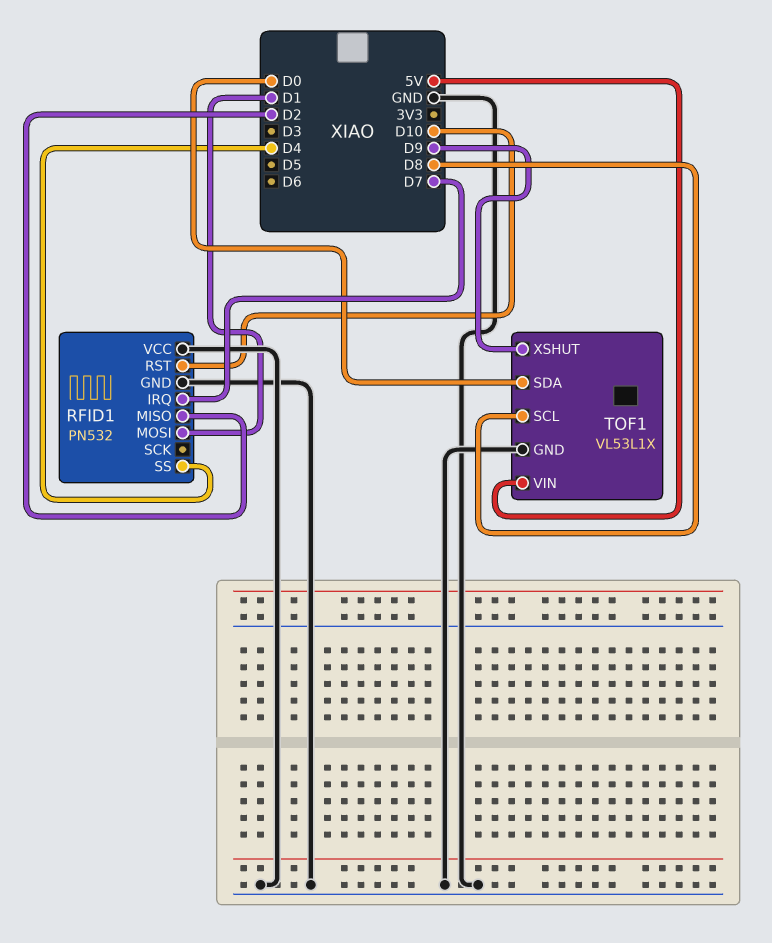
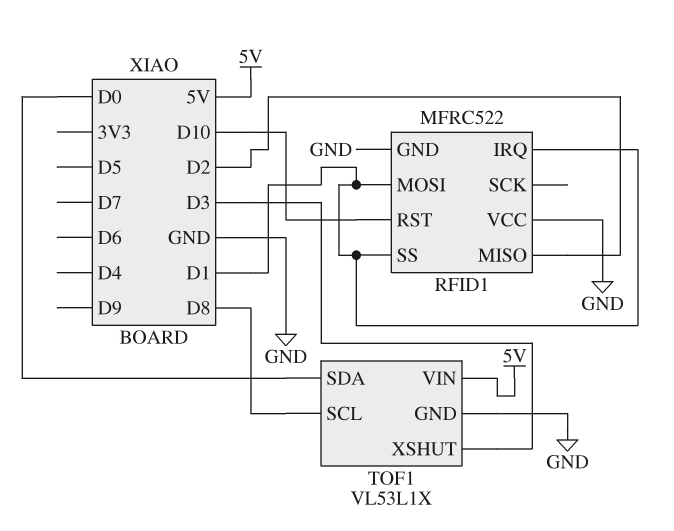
RFID1: PN532 -> MFRC522
RFID1 pin IRQ: D7 -> D1
RFID1 pin SS: D4 -> D1
TOF1 pin XSHUT: D9 -> D3

